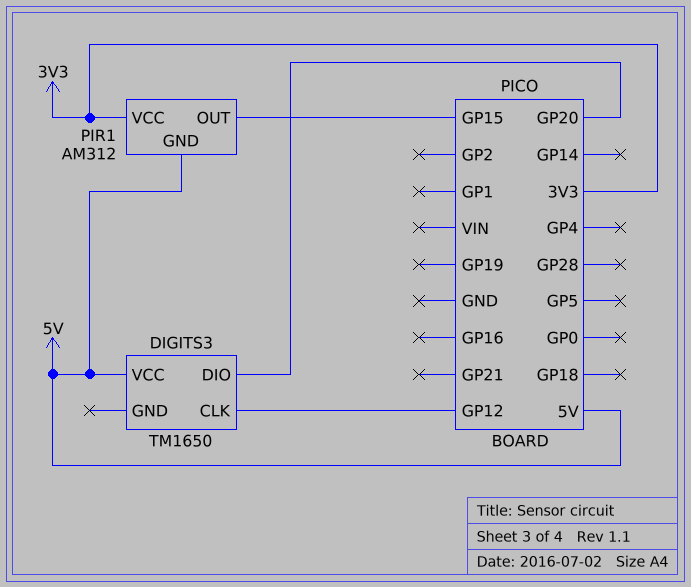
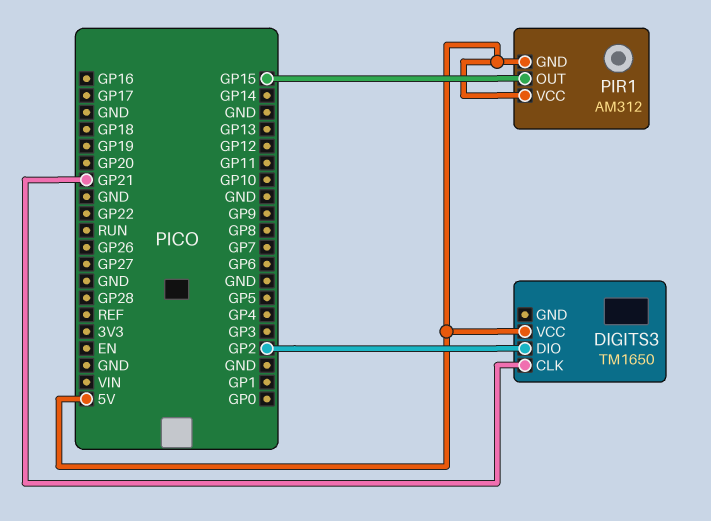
DIGITS3 pin CLK: GP12 -> GP21
DIGITS3 pin DIO: GP20 -> GP2
PIR1 pin VCC: 3V3 -> 5V

